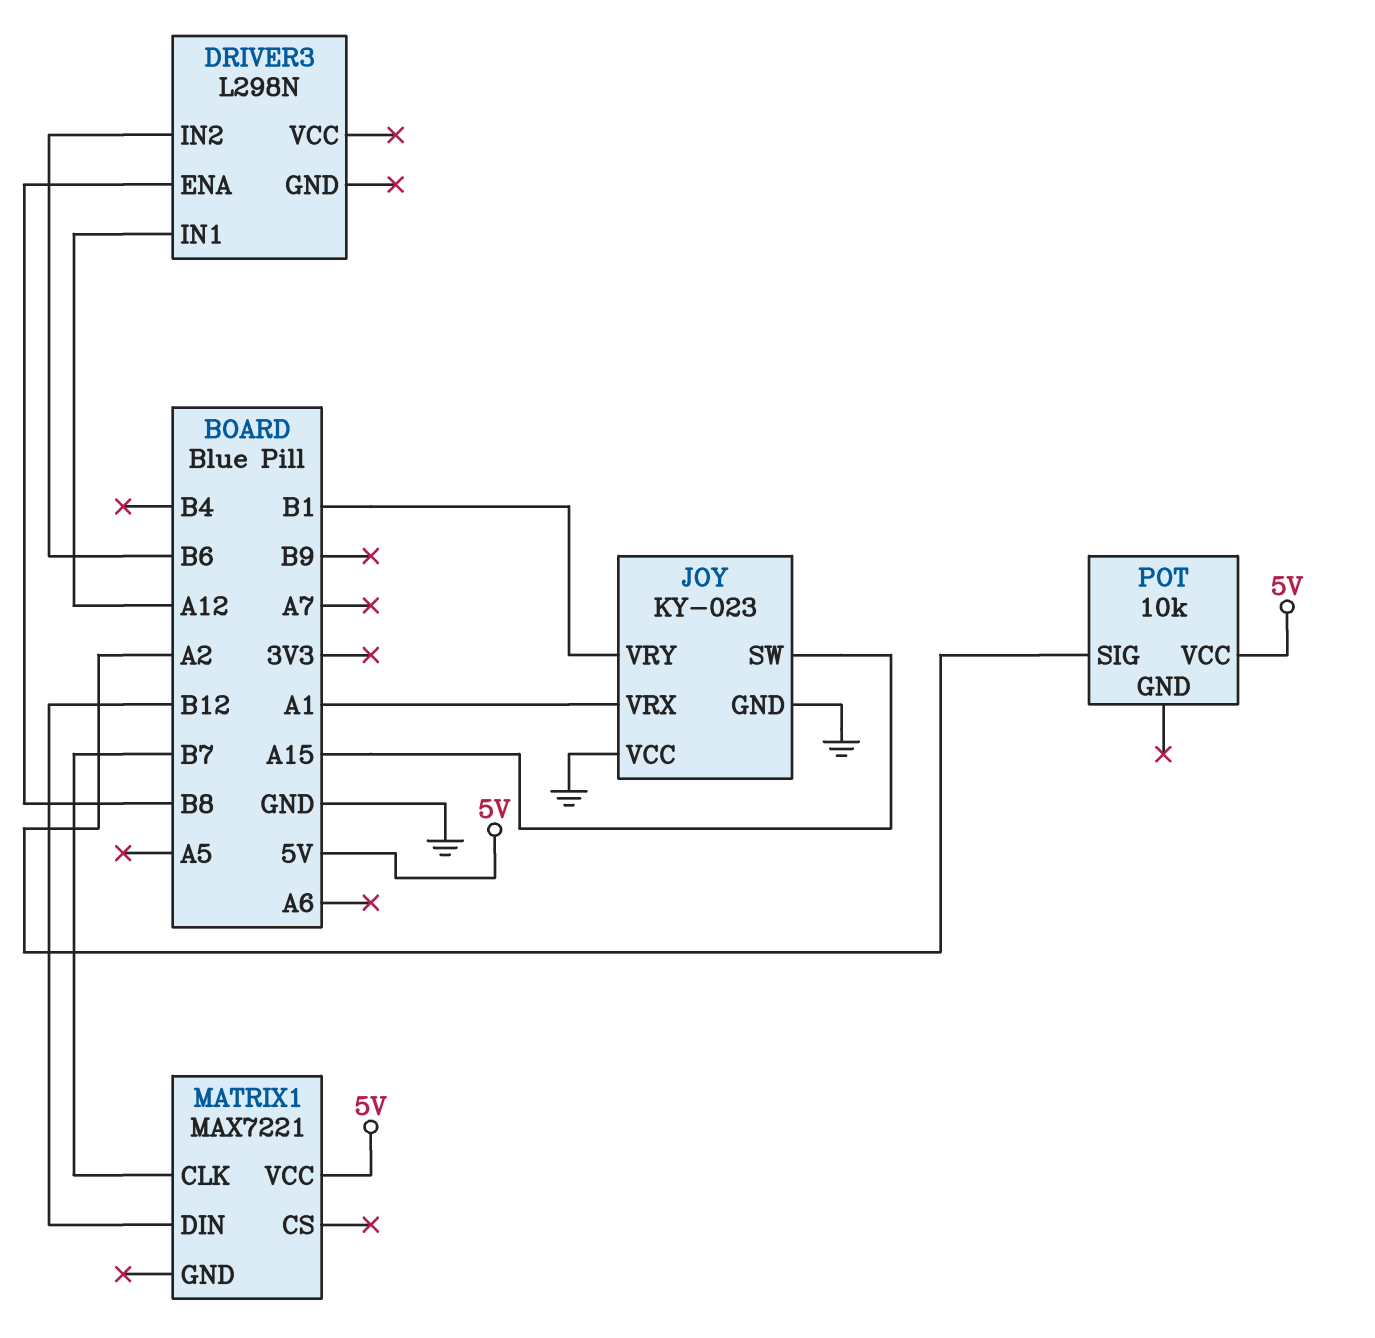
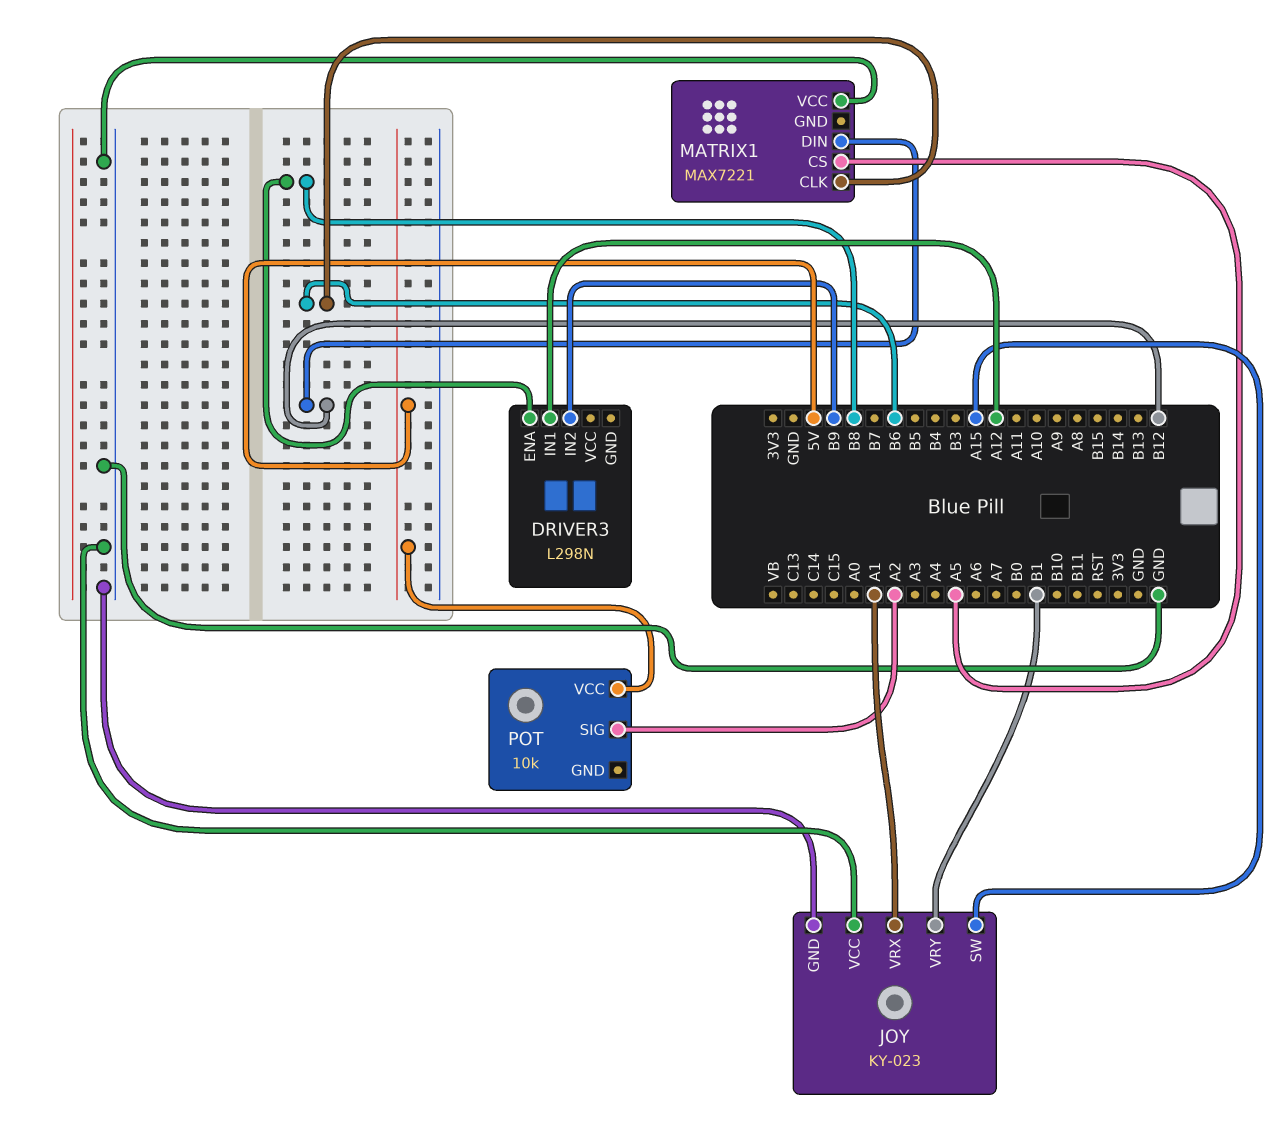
DRIVER3 pin IN2: B6 -> B9
MATRIX1 pin CLK: B7 -> B6
MATRIX1 pin CS: none -> A5
MATRIX1 pin VCC: 5V -> GND

